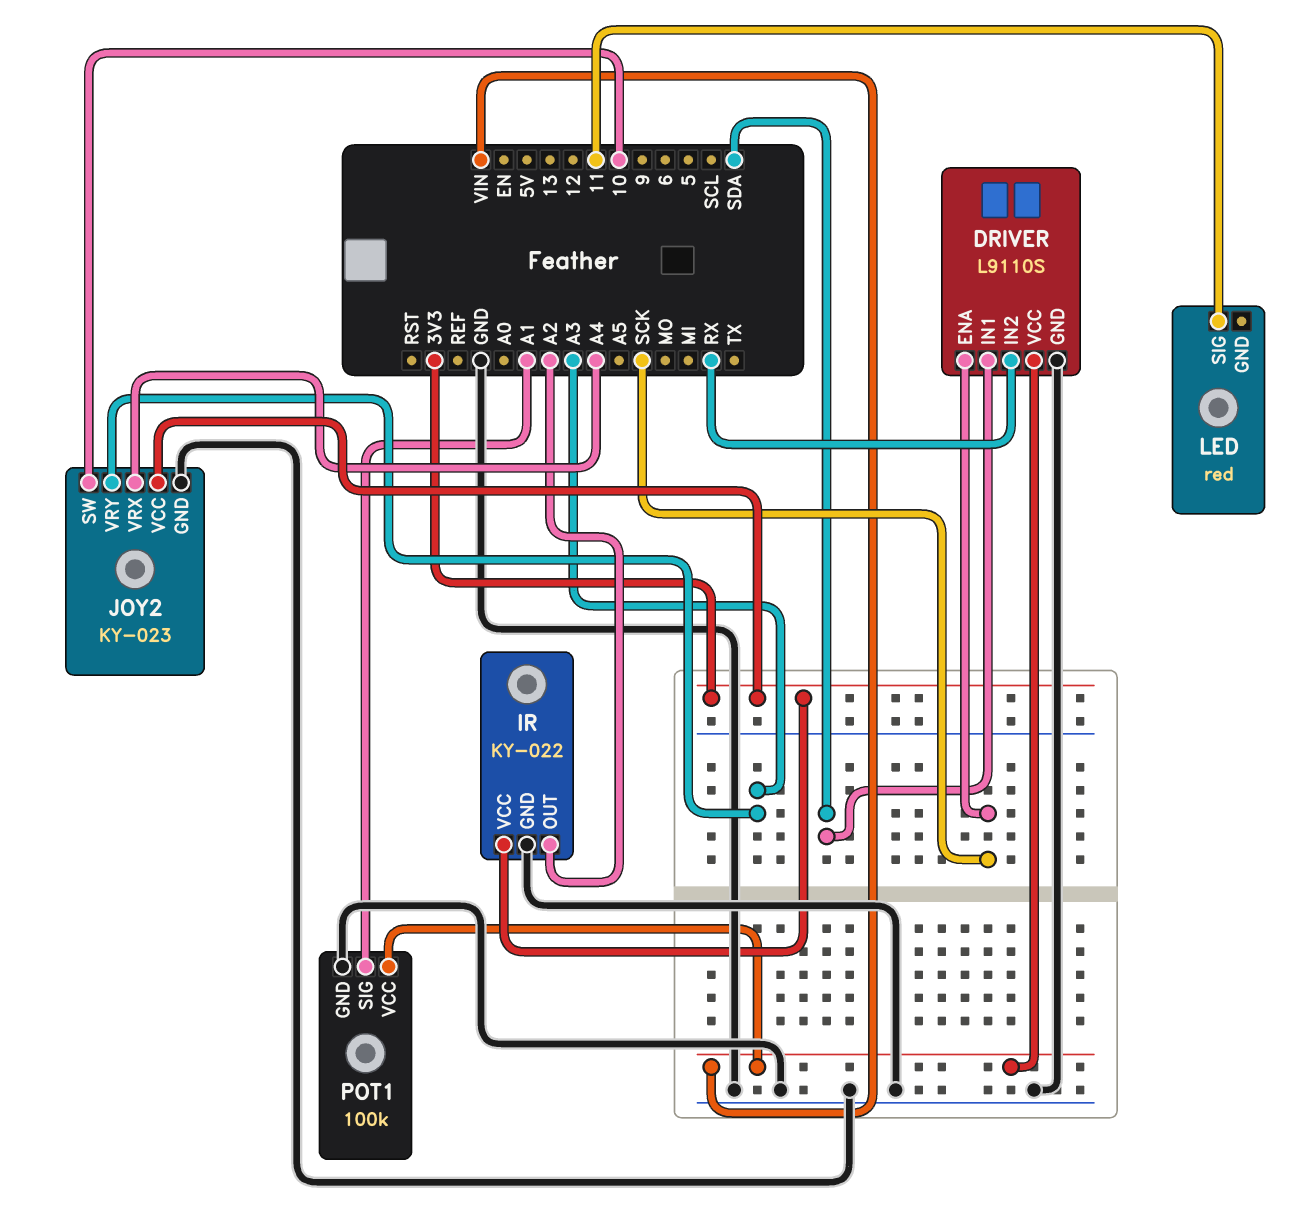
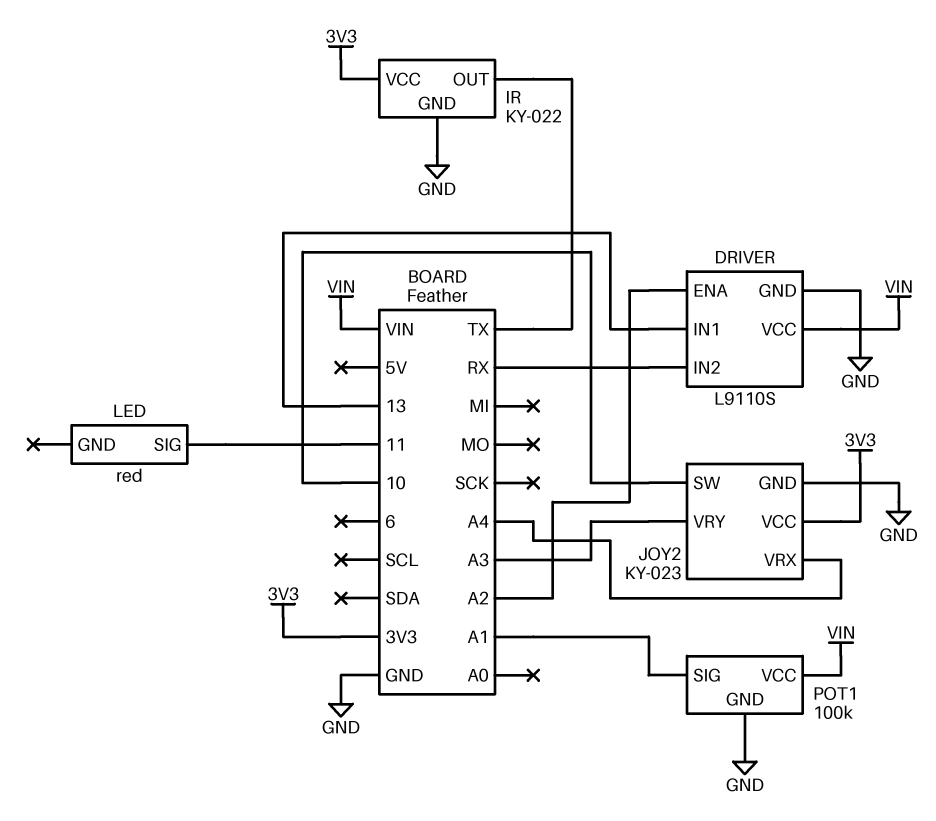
DRIVER pin ENA: SCK -> A2
DRIVER pin IN1: SDA -> 13
IR pin OUT: A2 -> TX

